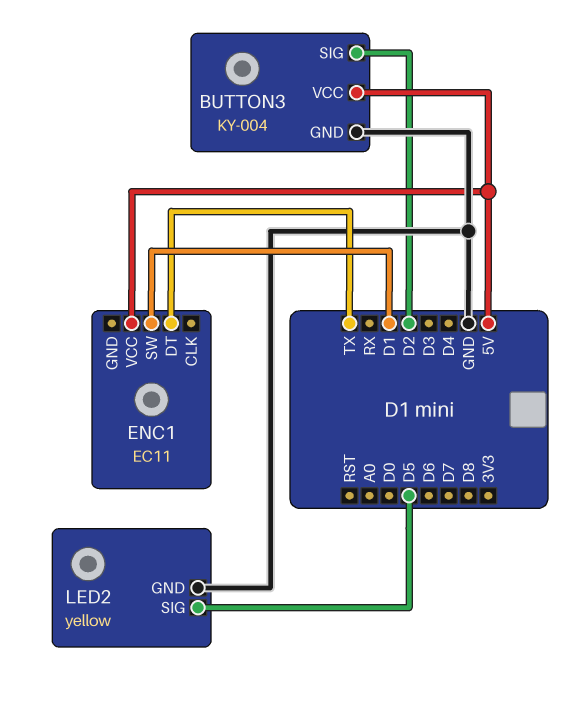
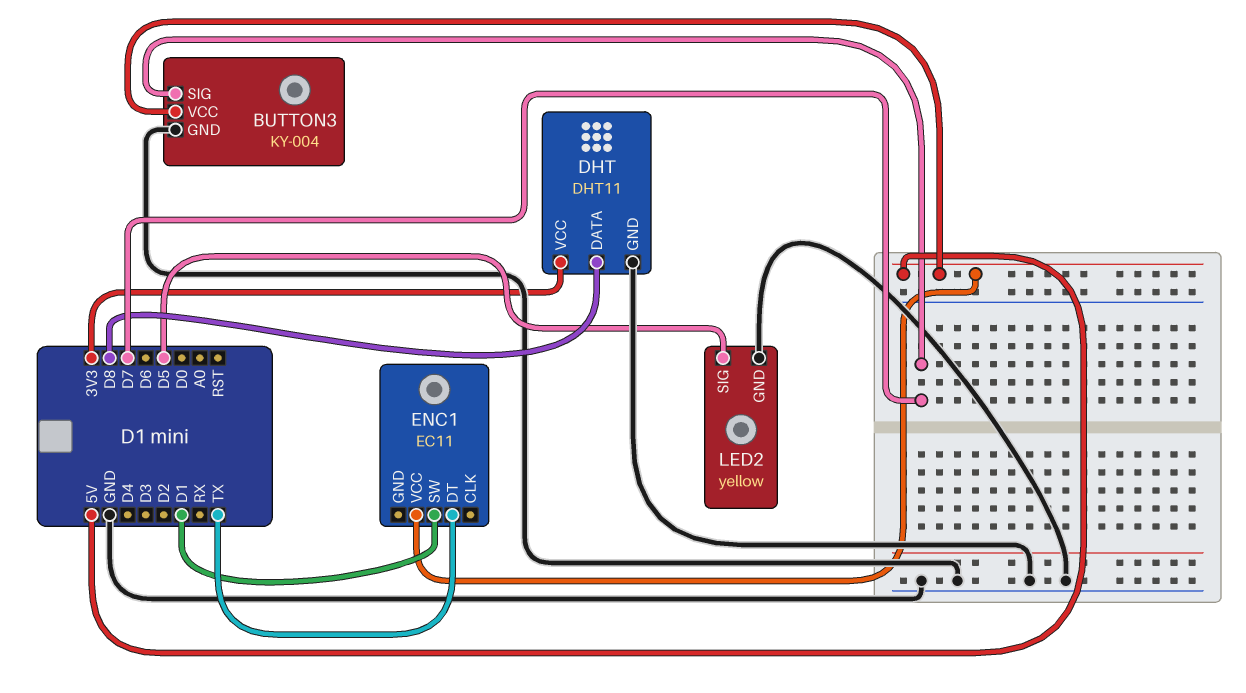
BUTTON3 pin SIG: D2 -> D7
DHT: none -> DHT11
DHT pin DATA: none -> D8
DHT pin GND: none -> GND
DHT pin VCC: none -> 3V3

